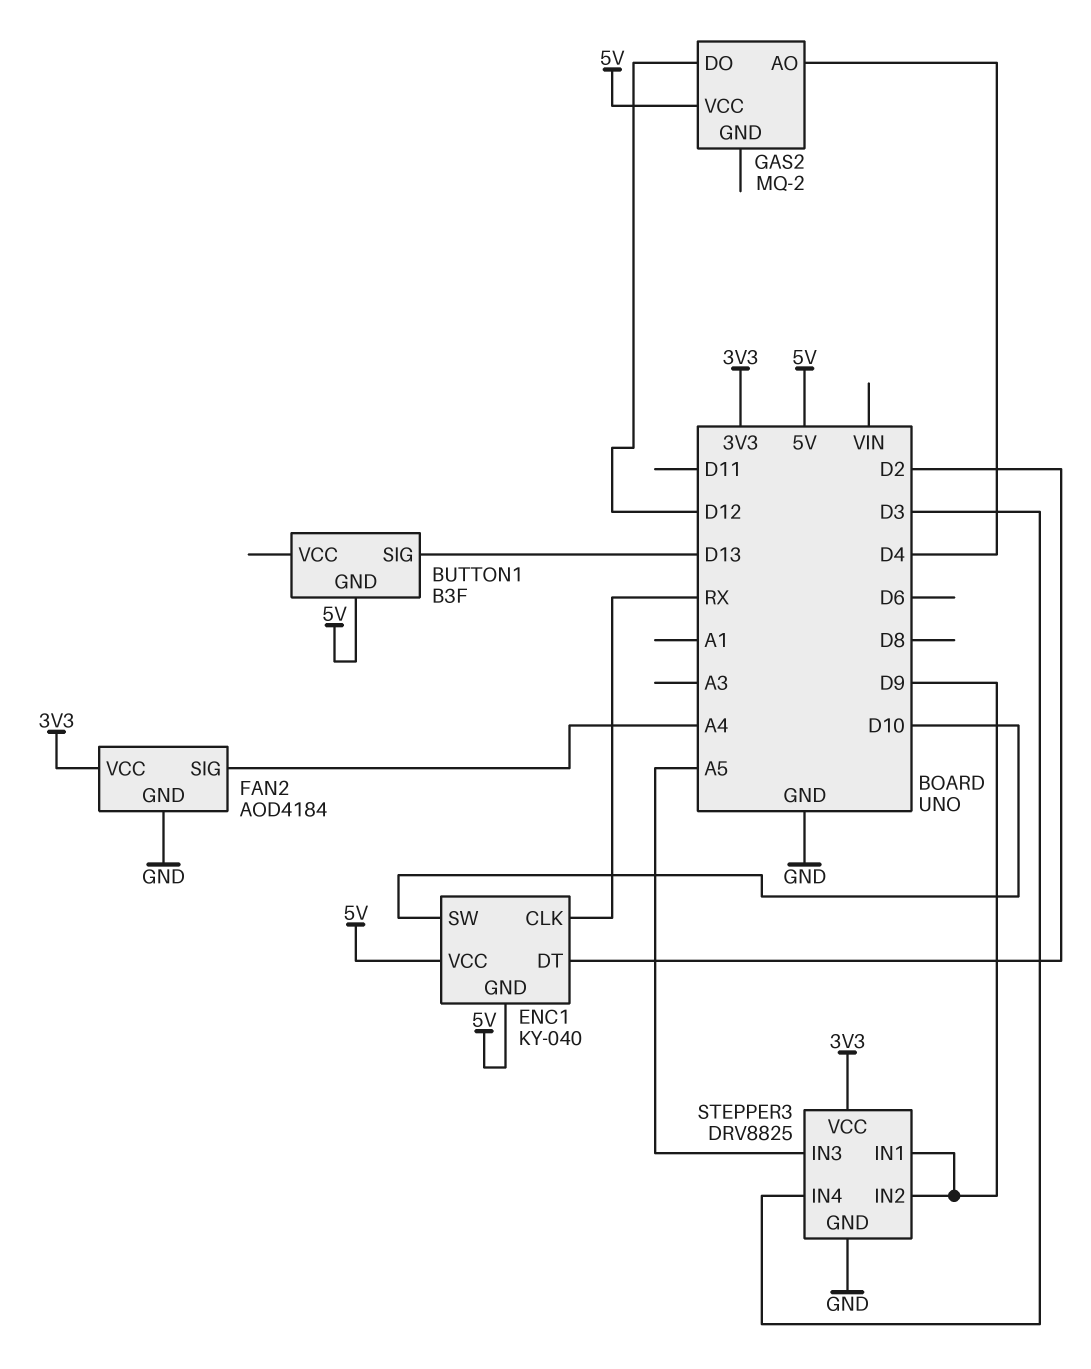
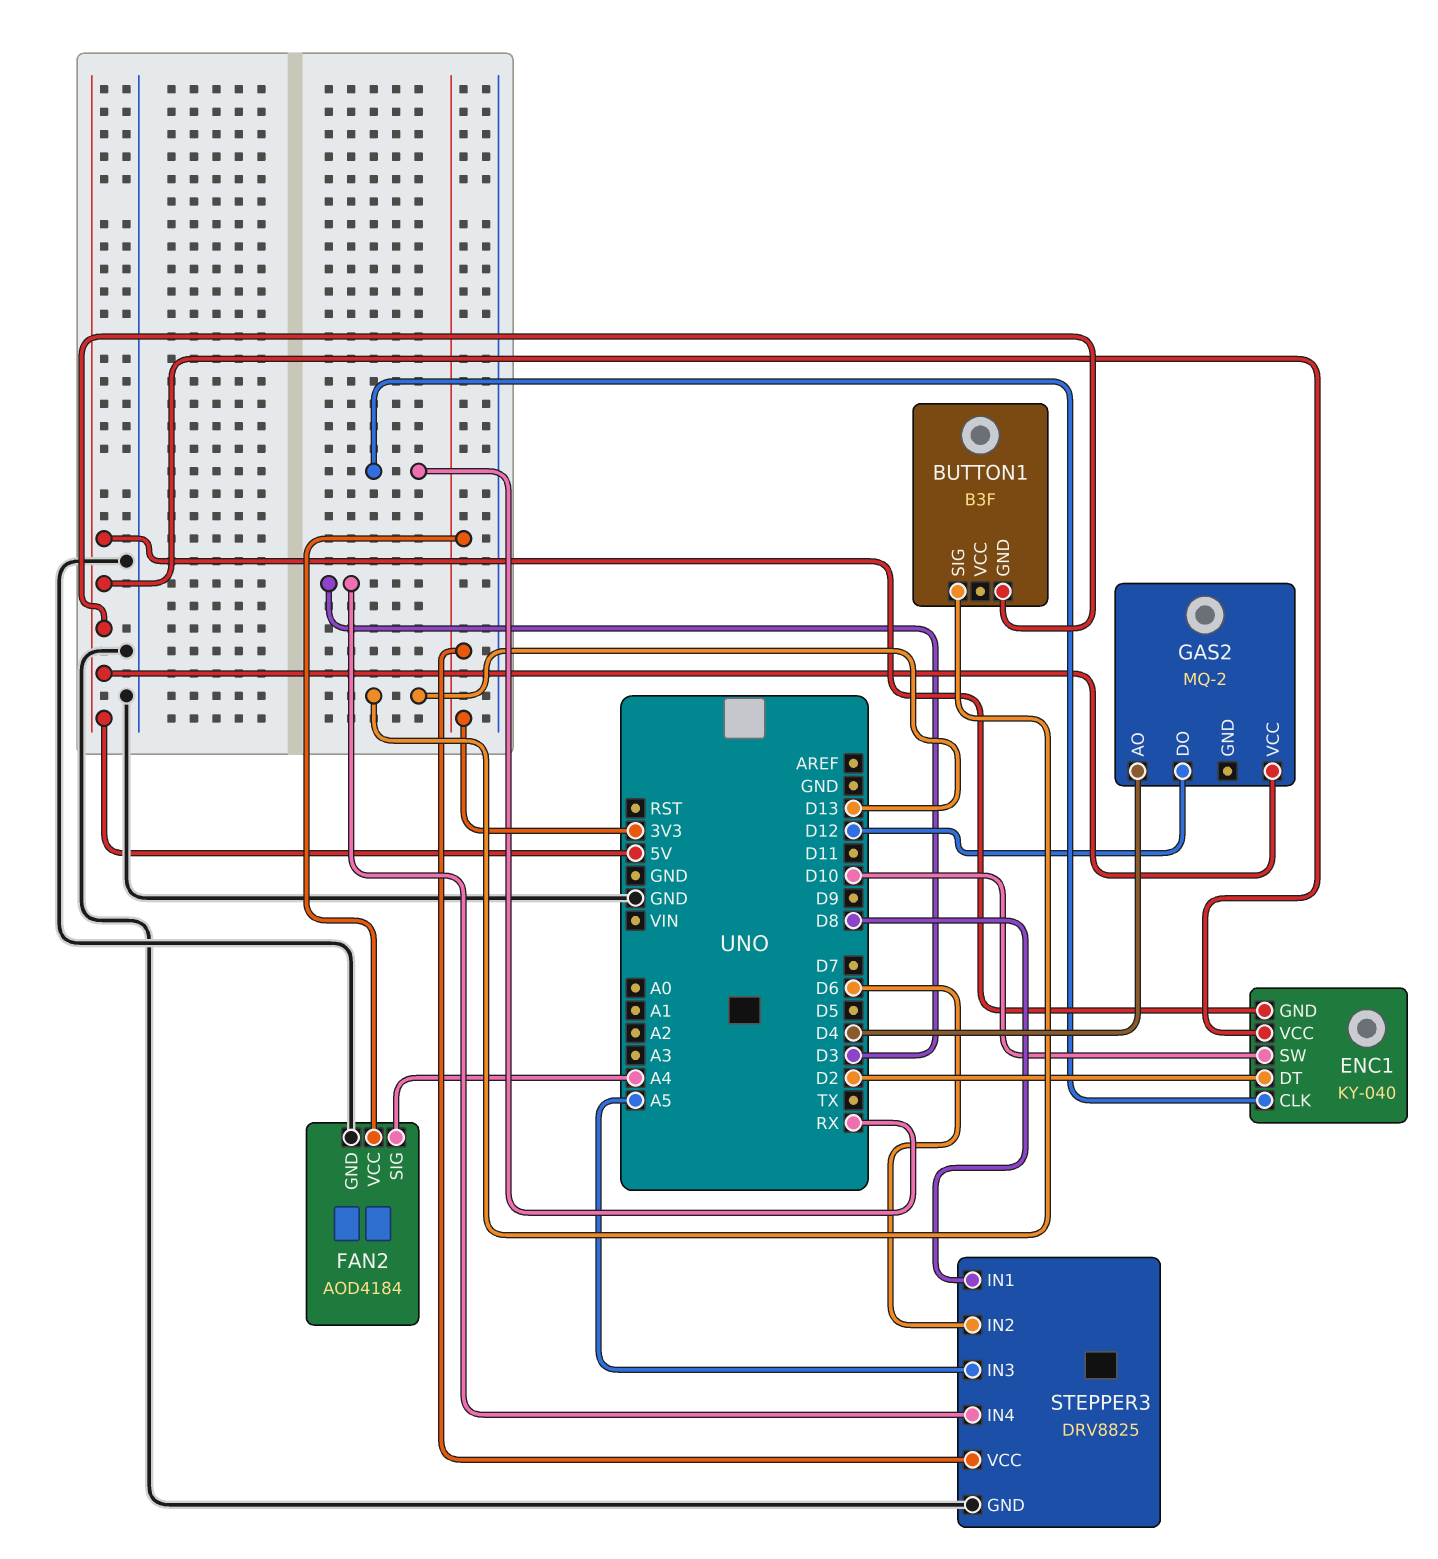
STEPPER3 pin IN1: D9 -> D8
STEPPER3 pin IN2: D9 -> D6

